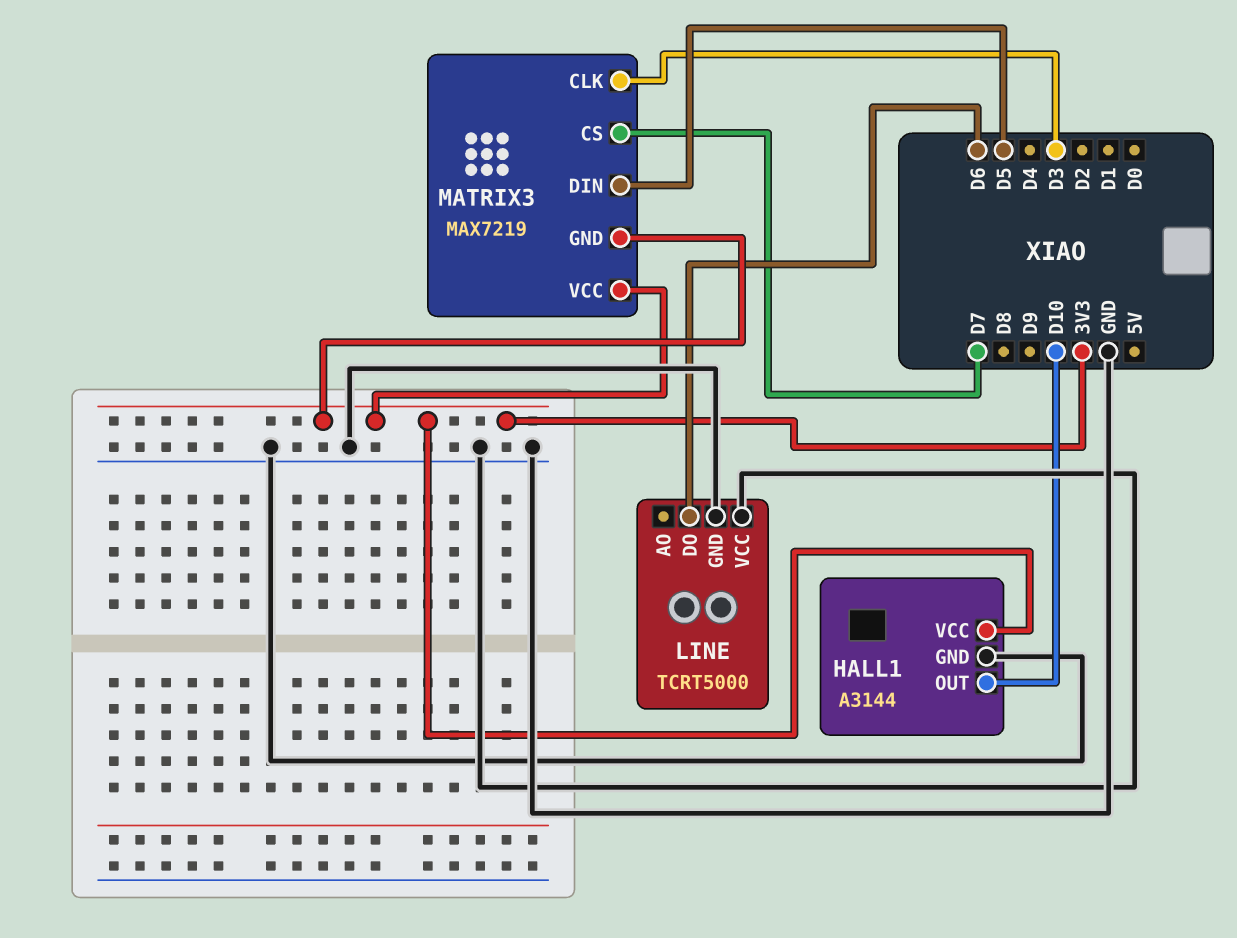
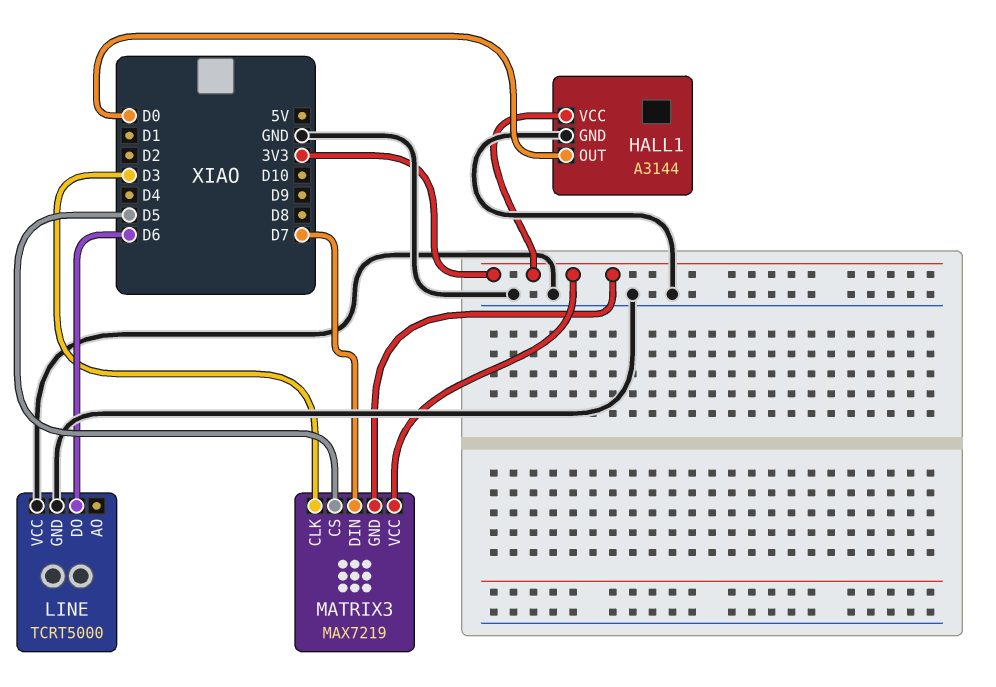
HALL1 pin OUT: D10 -> D0
MATRIX3 pin CS: D7 -> D5
MATRIX3 pin DIN: D5 -> D7

